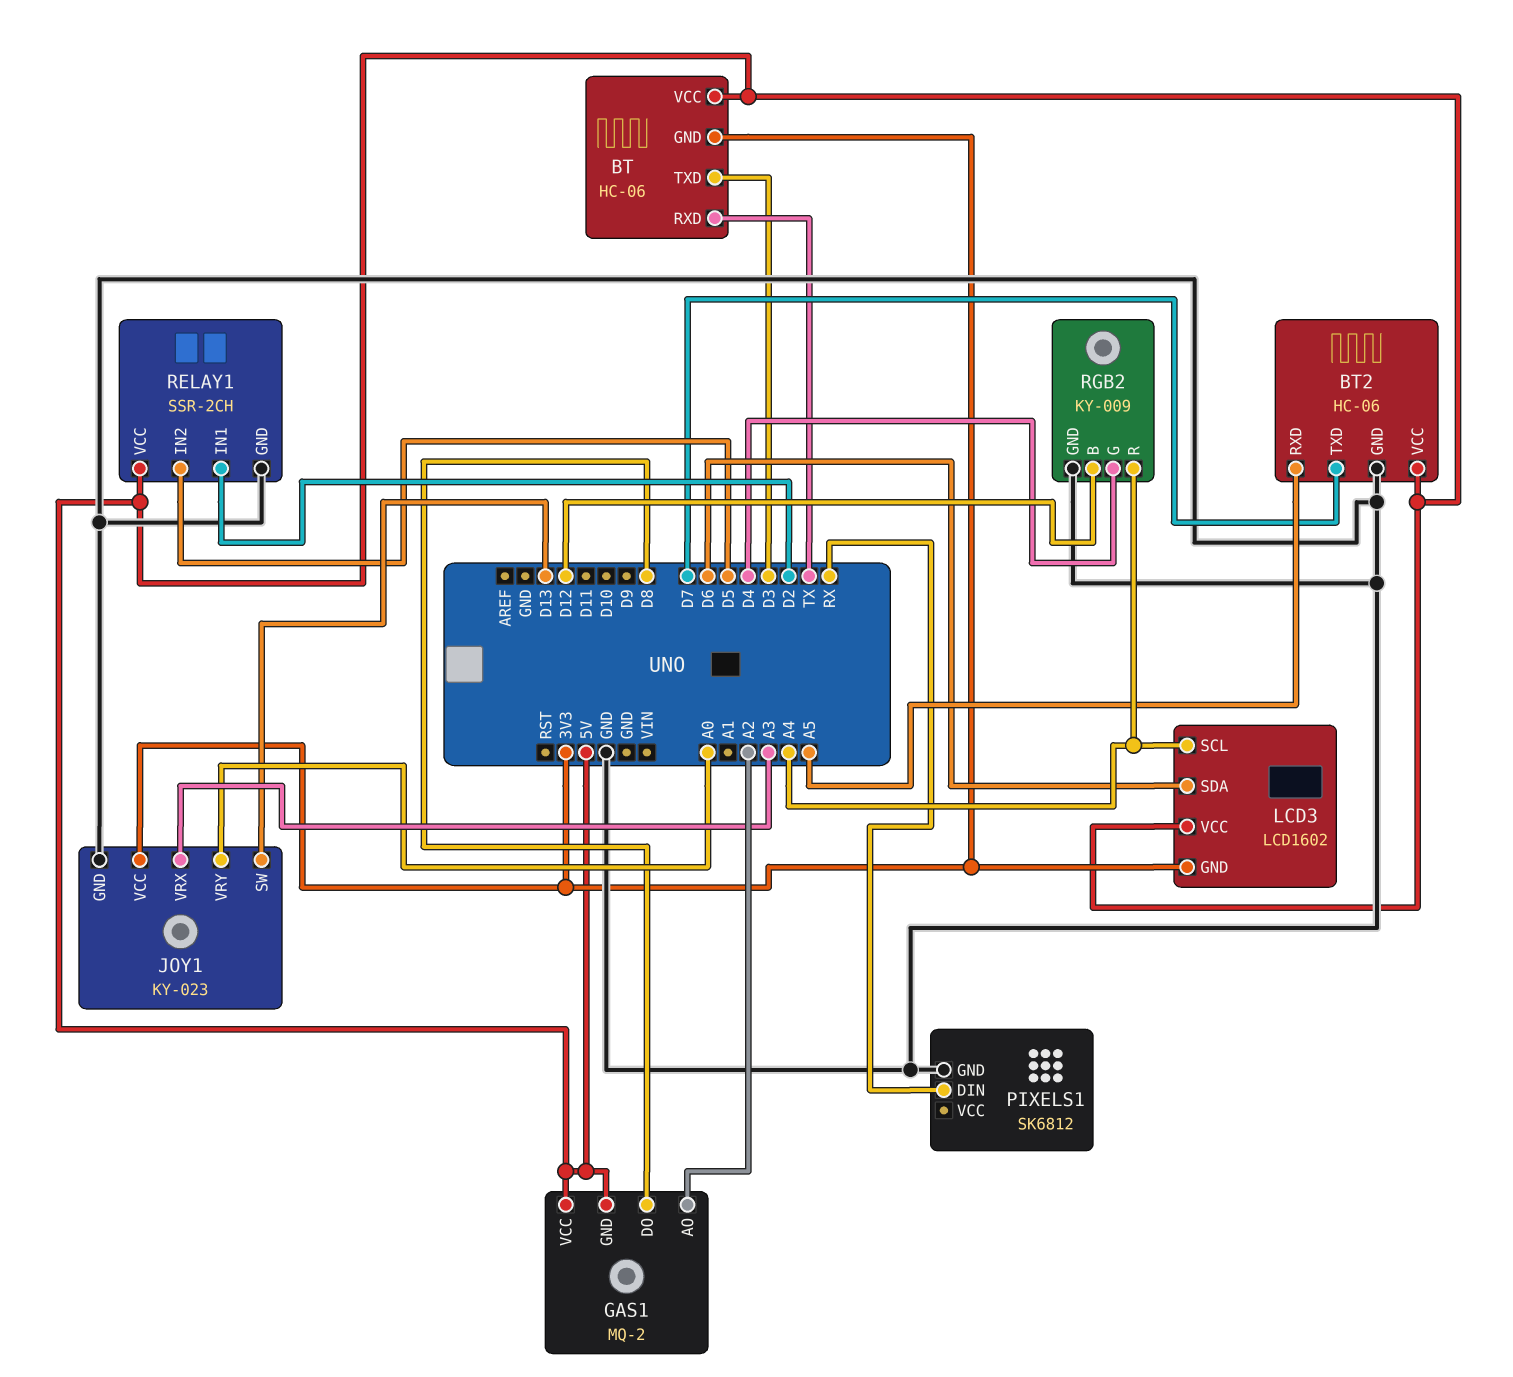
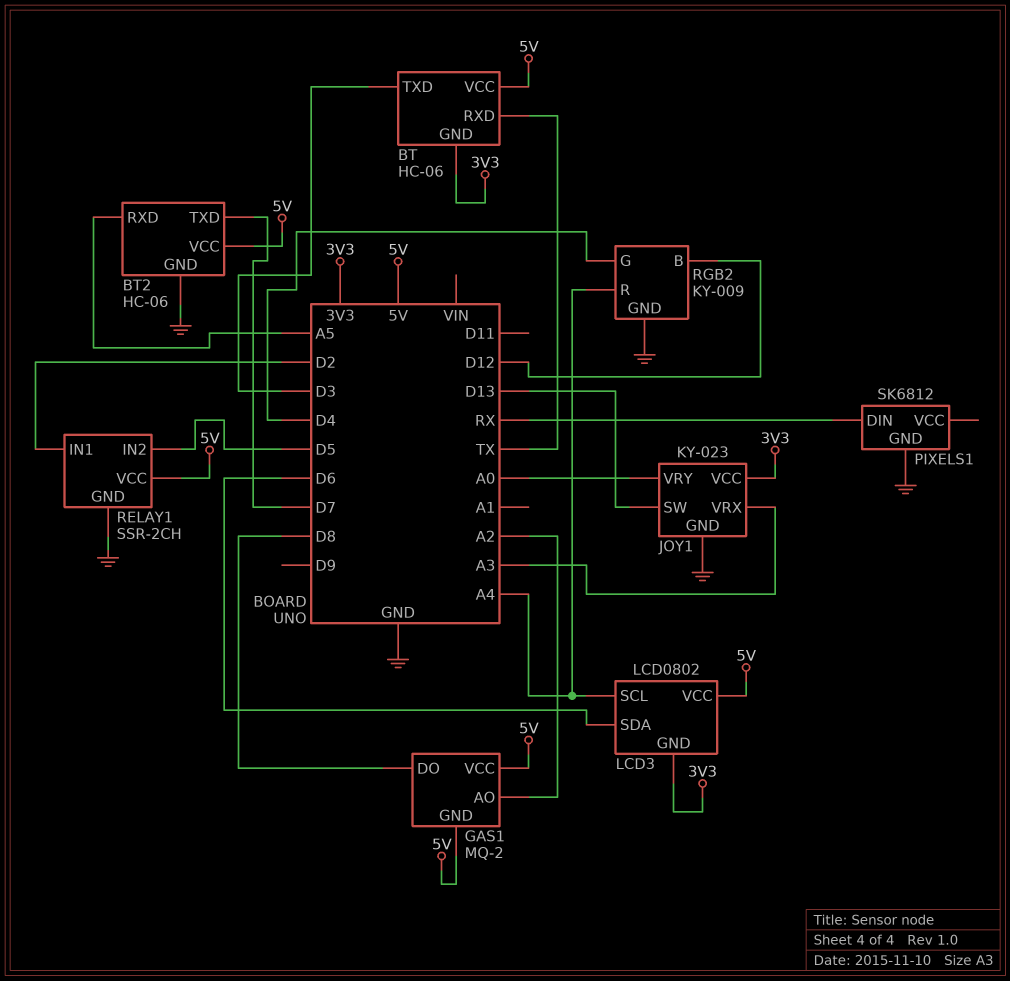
LCD3: LCD1602 -> LCD0802

